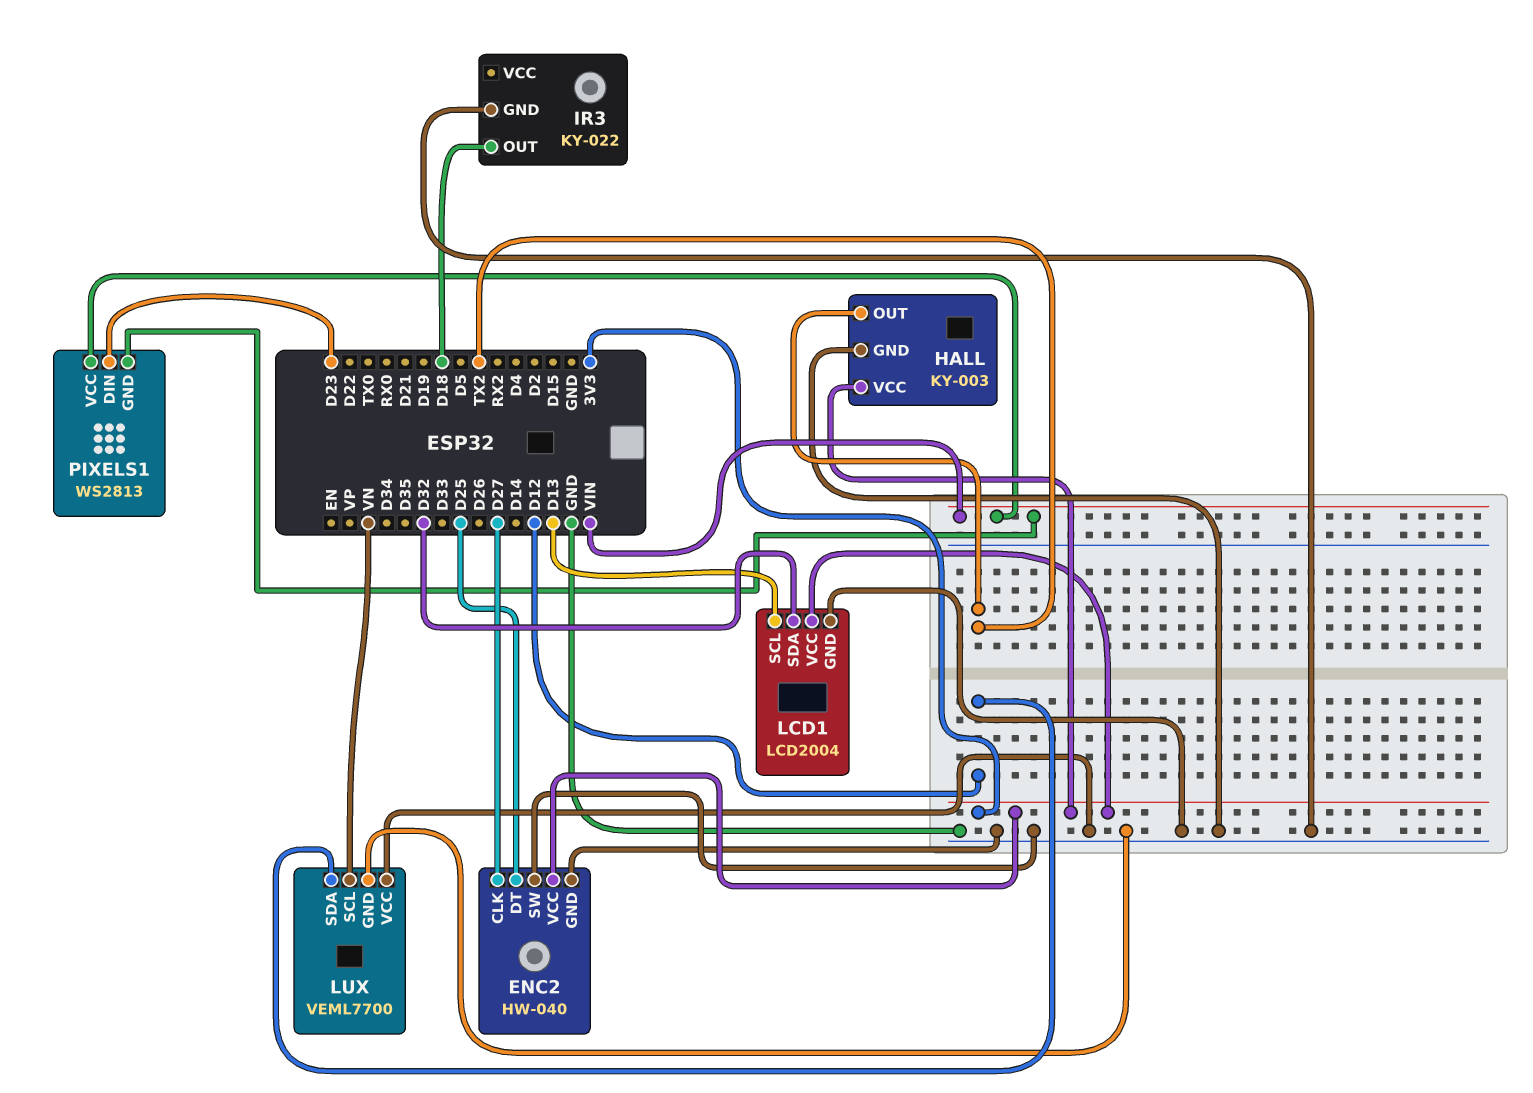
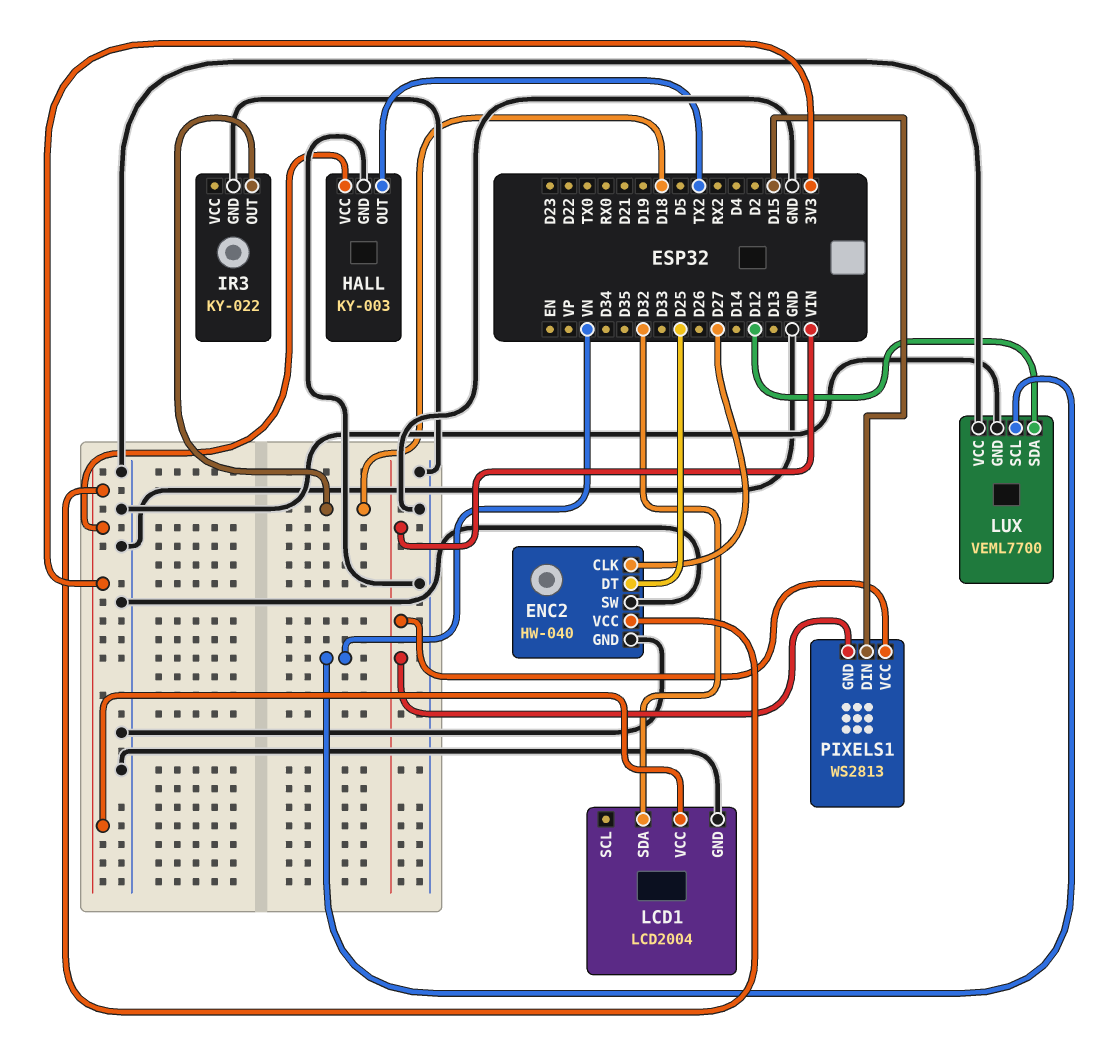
LCD1 pin SCL: D13 -> none
PIXELS1 pin DIN: D23 -> D15

